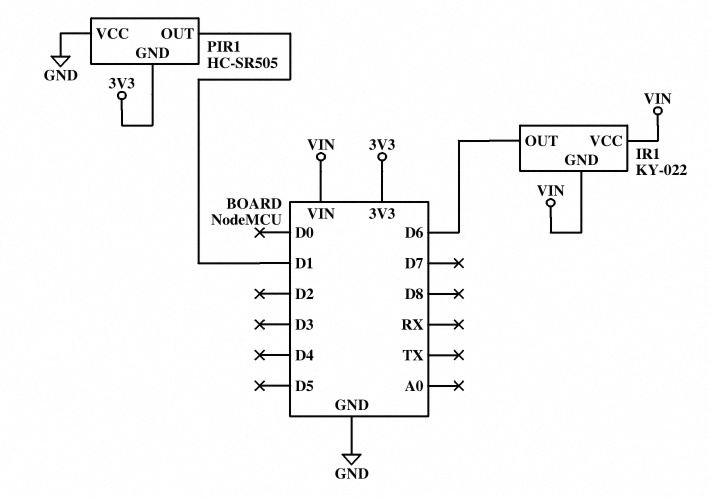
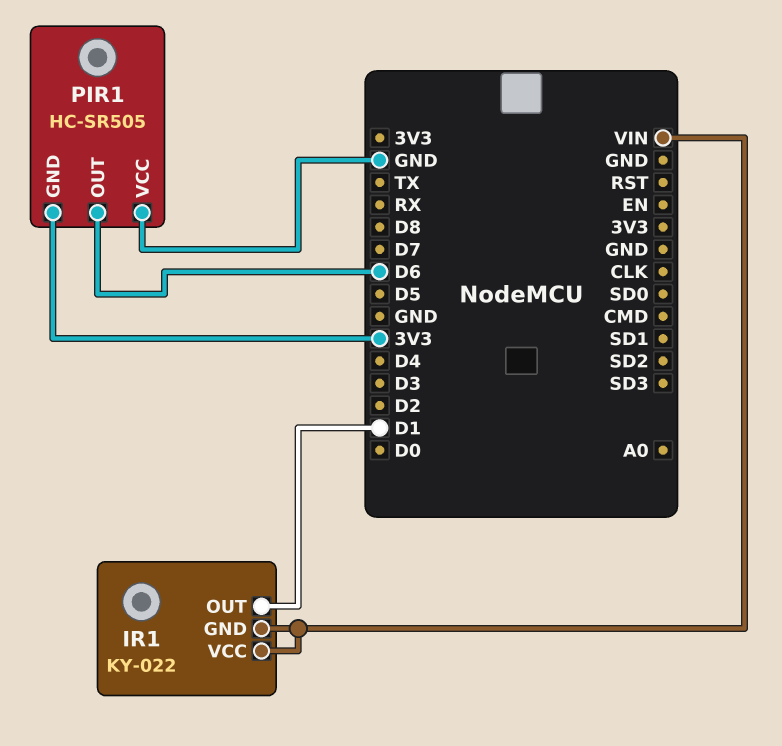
IR1 pin OUT: D6 -> D1
PIR1 pin OUT: D1 -> D6

